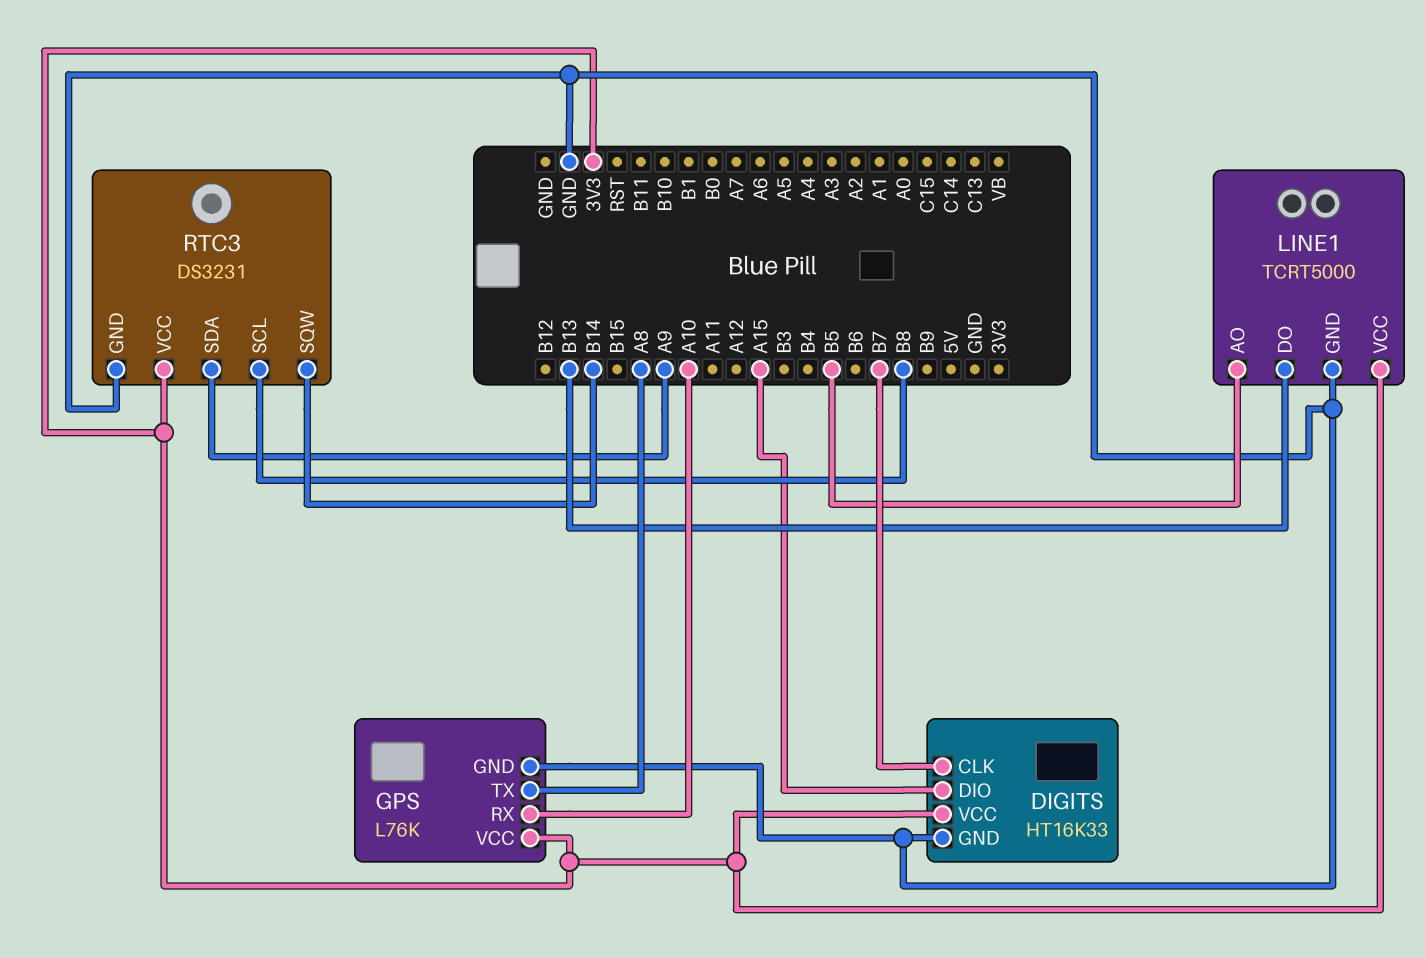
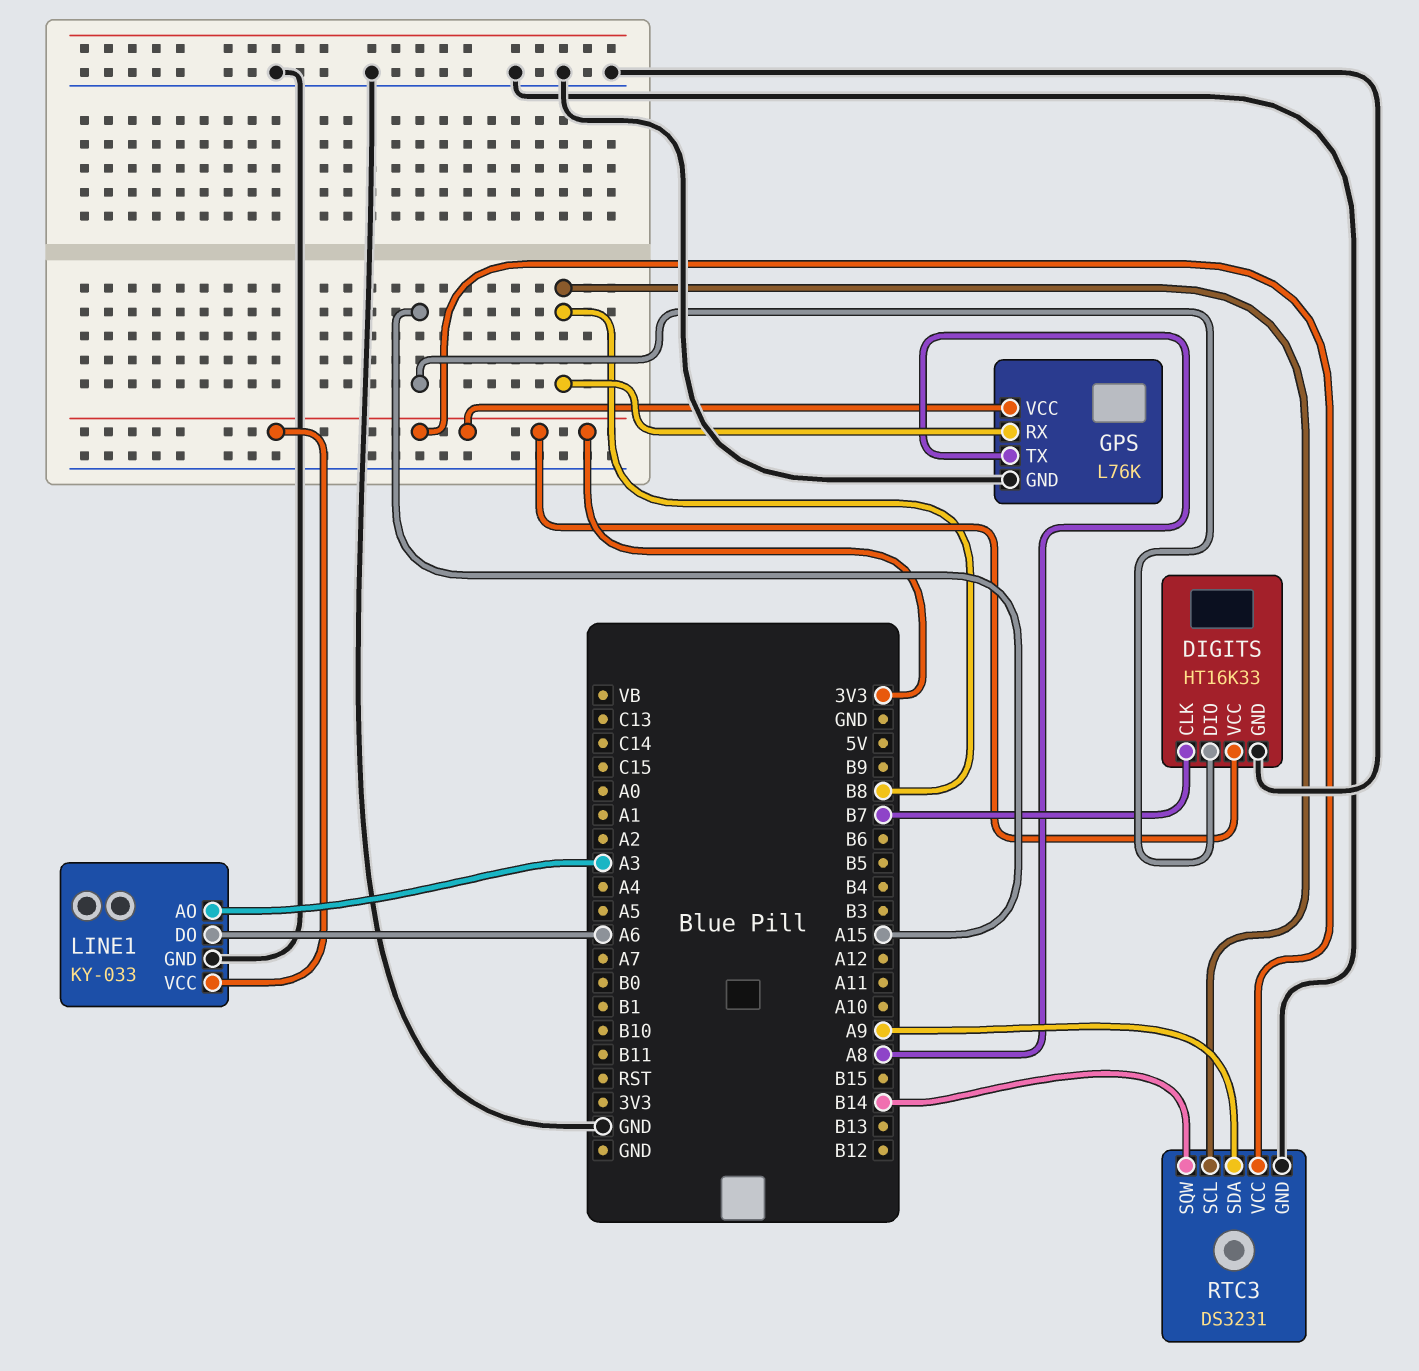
GPS pin RX: A10 -> B8
LINE1: TCRT5000 -> KY-033
LINE1 pin AO: B5 -> A3
LINE1 pin DO: B13 -> A6

